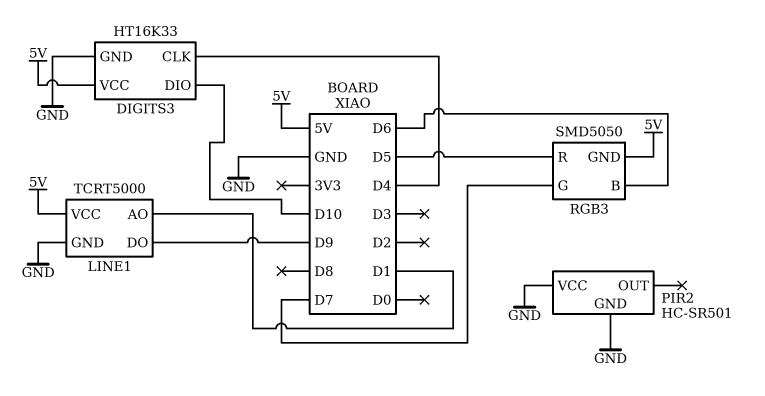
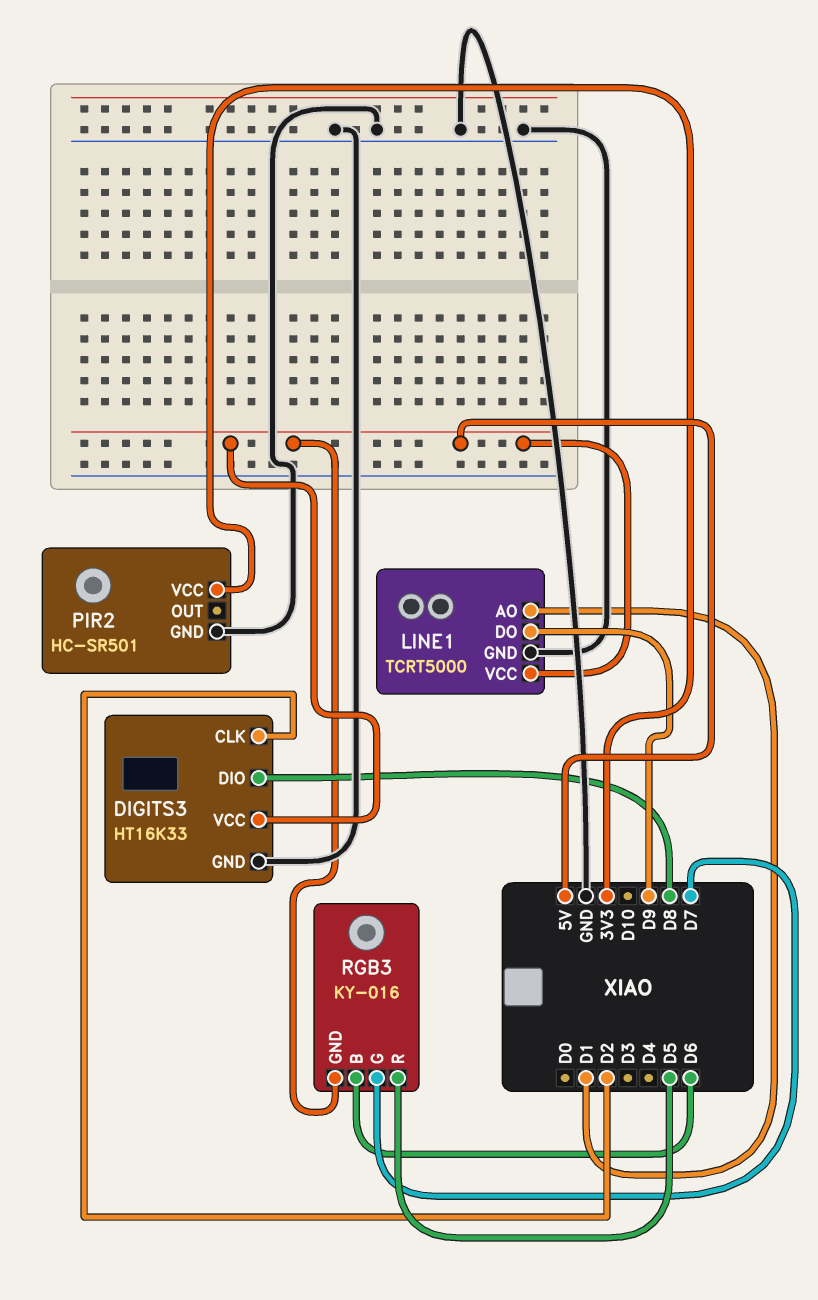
DIGITS3 pin CLK: D4 -> D2
DIGITS3 pin DIO: D10 -> D8
PIR2 pin VCC: GND -> 3V3
RGB3: SMD5050 -> KY-016

